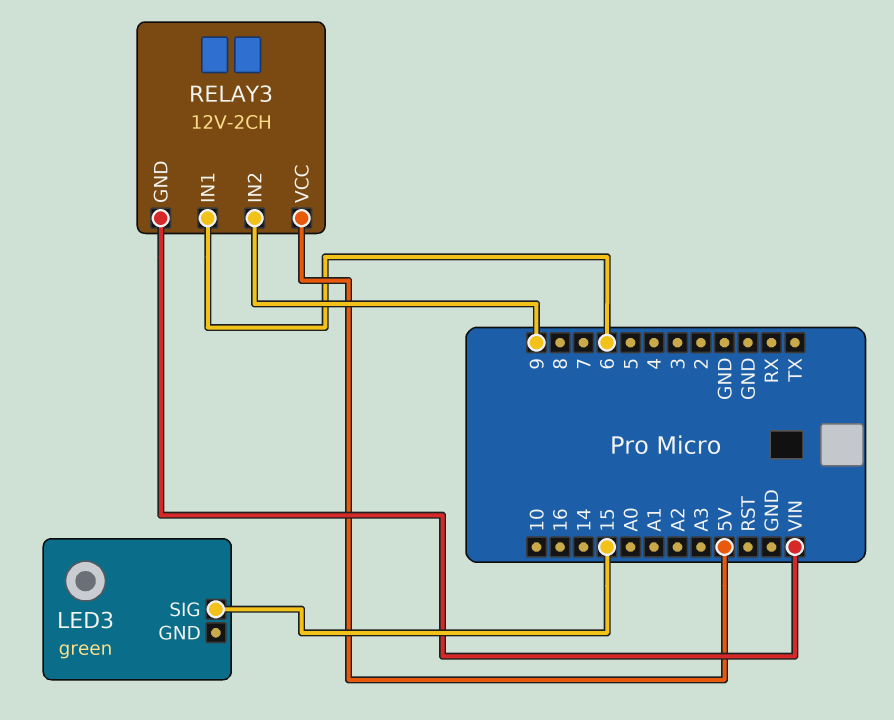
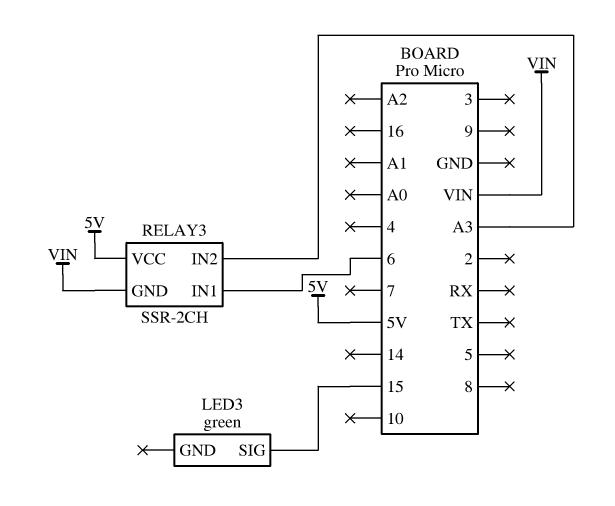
RELAY3: 12V-2CH -> SSR-2CH
RELAY3 pin IN2: 9 -> A3

